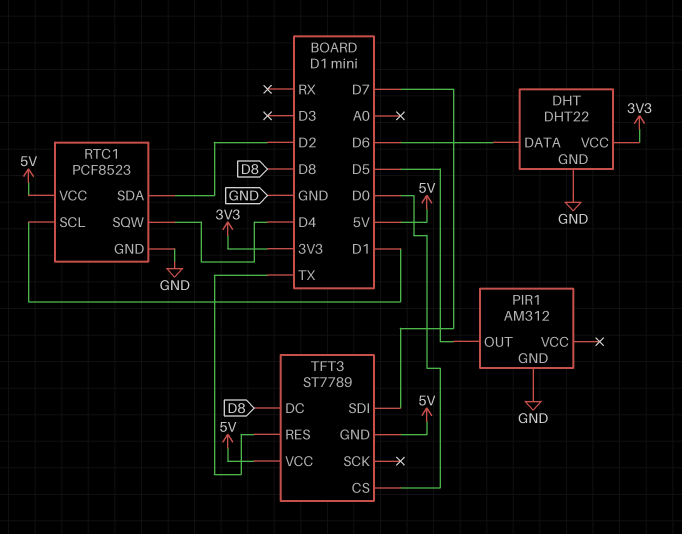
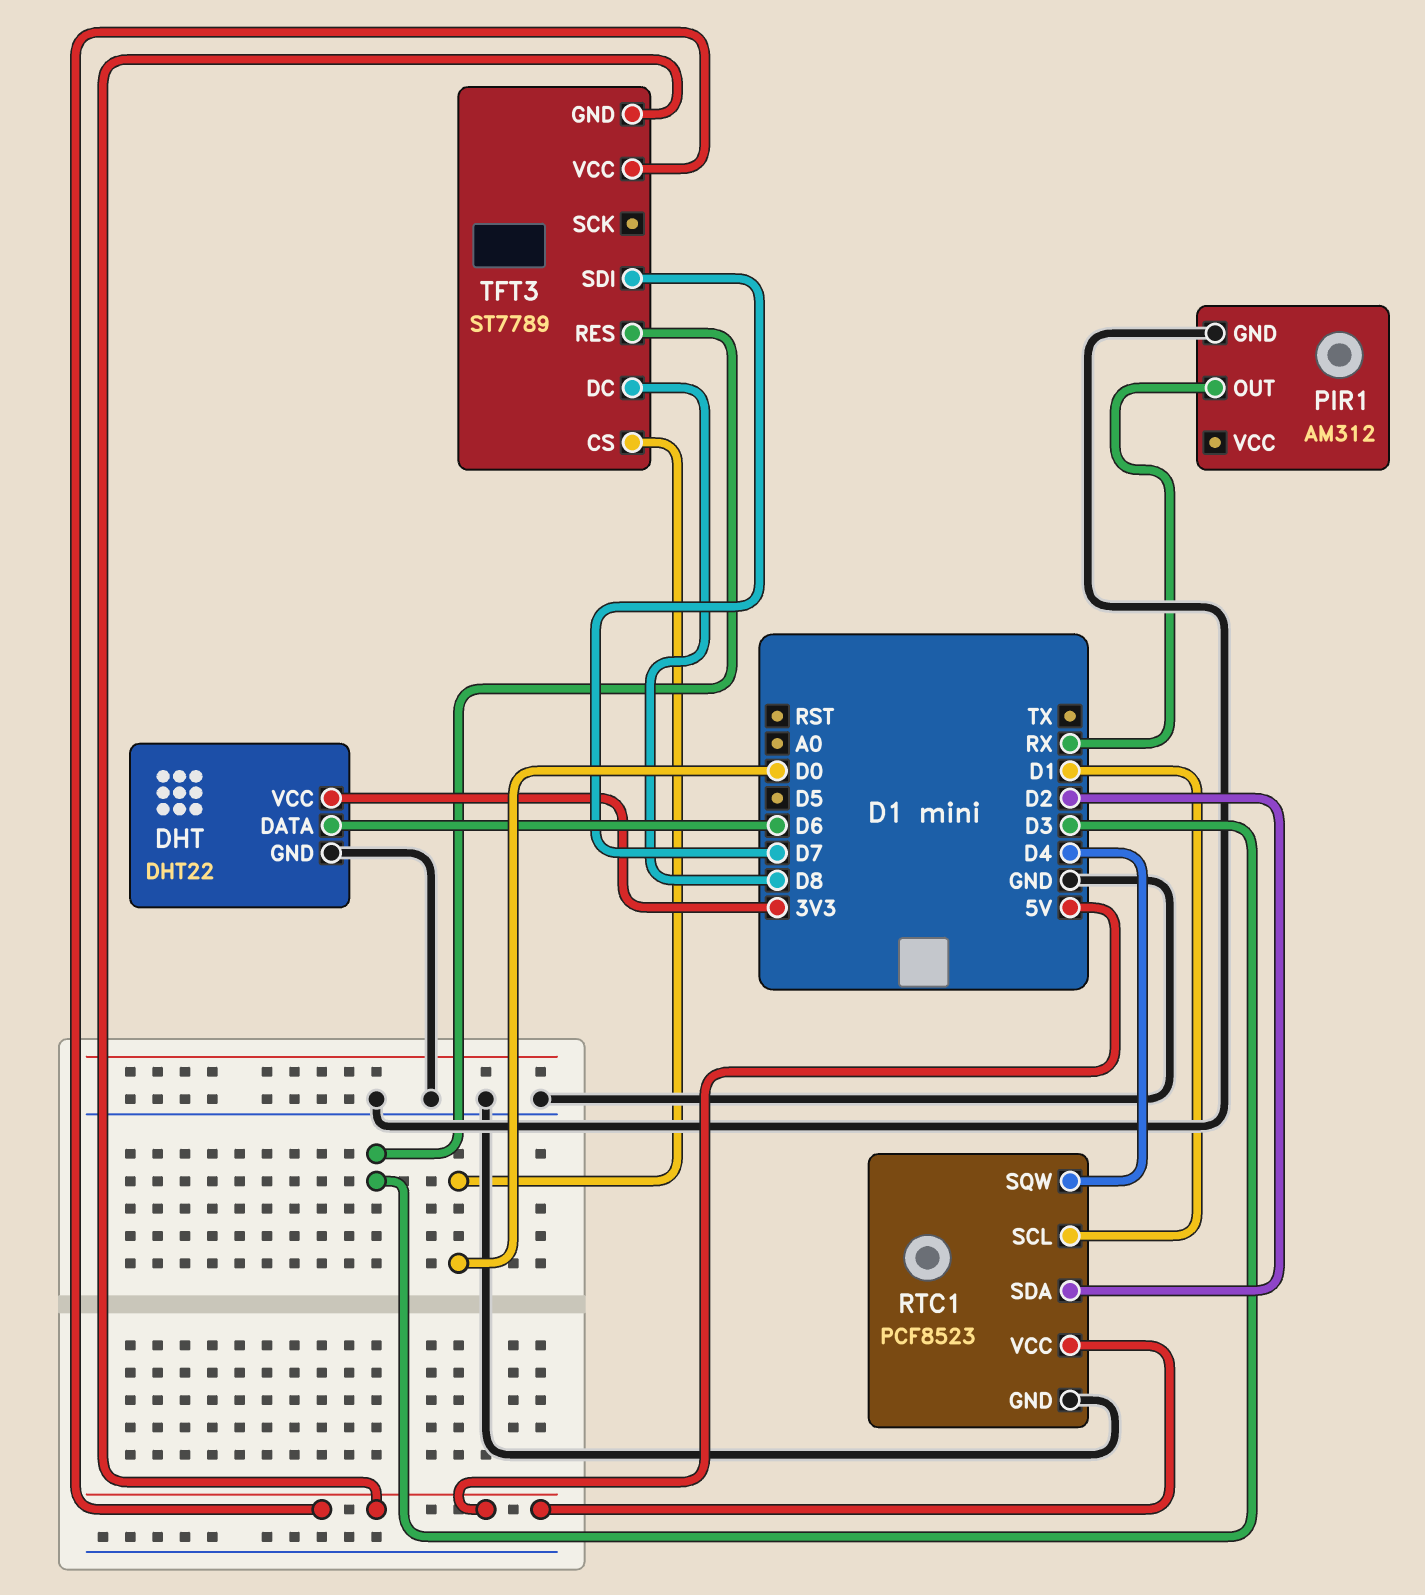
PIR1 pin OUT: D5 -> RX
TFT3 pin RES: TX -> D3

